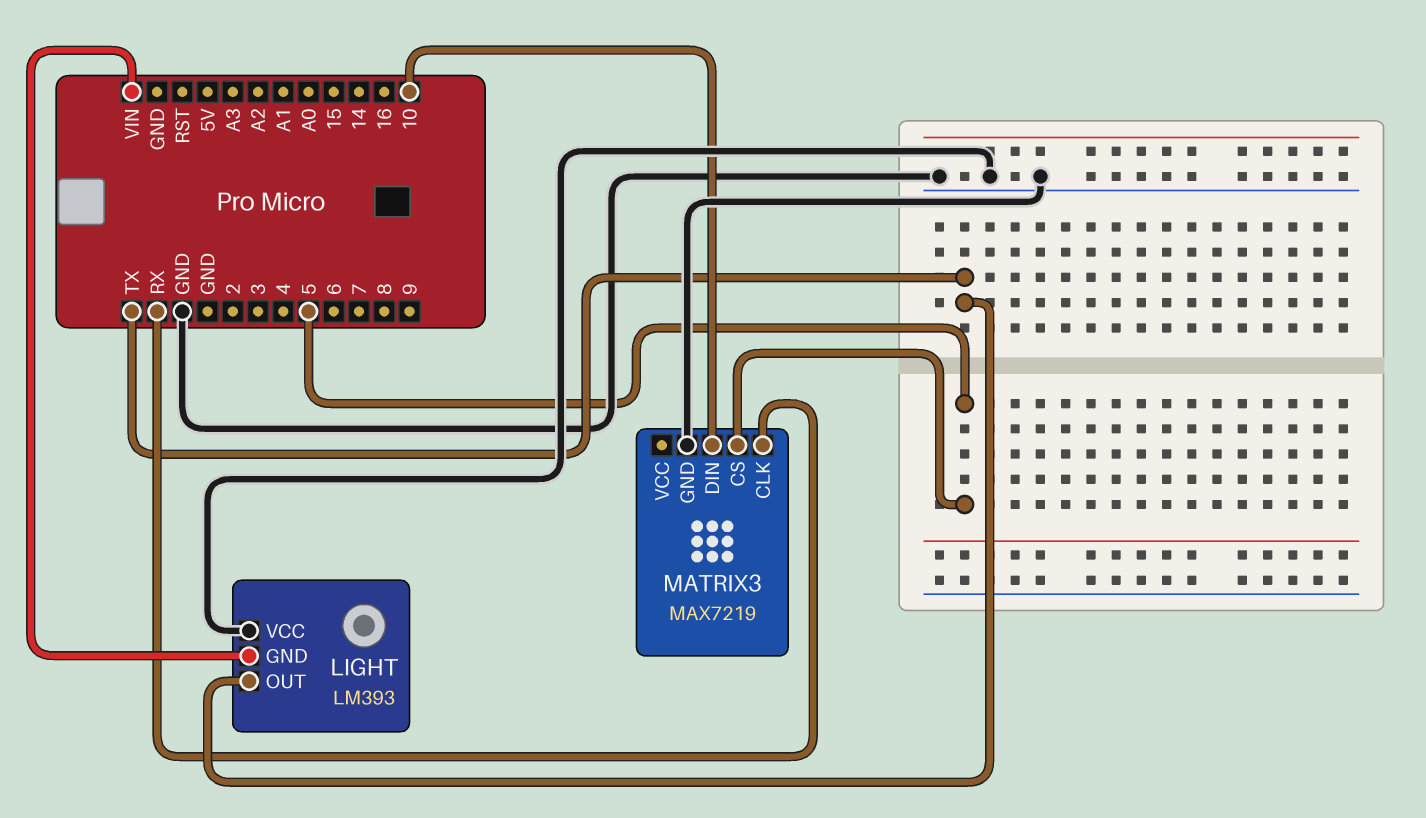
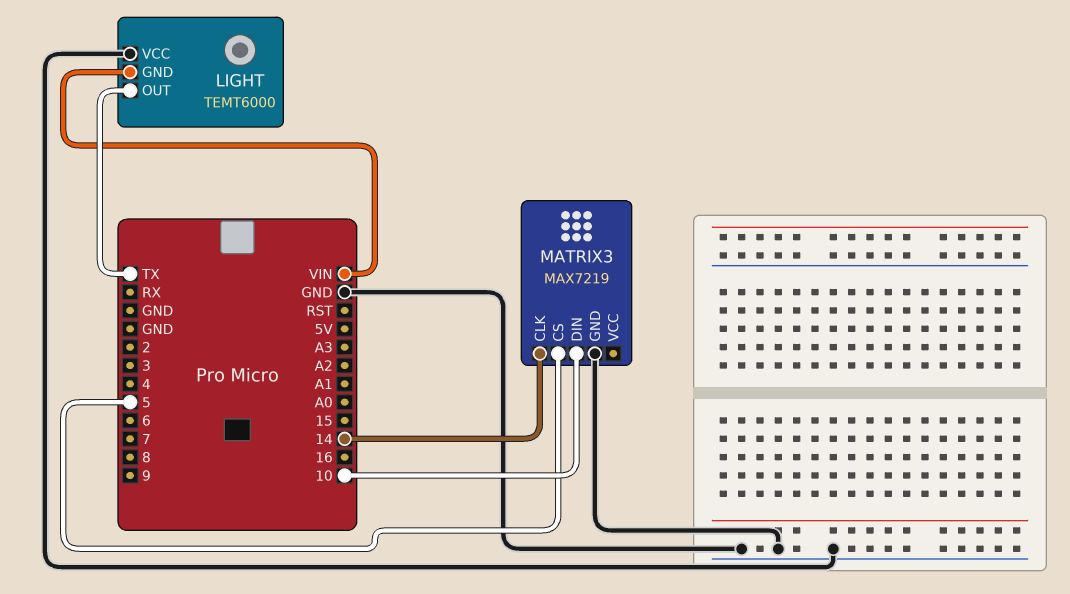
LIGHT: LM393 -> TEMT6000
MATRIX3 pin CLK: RX -> 14

